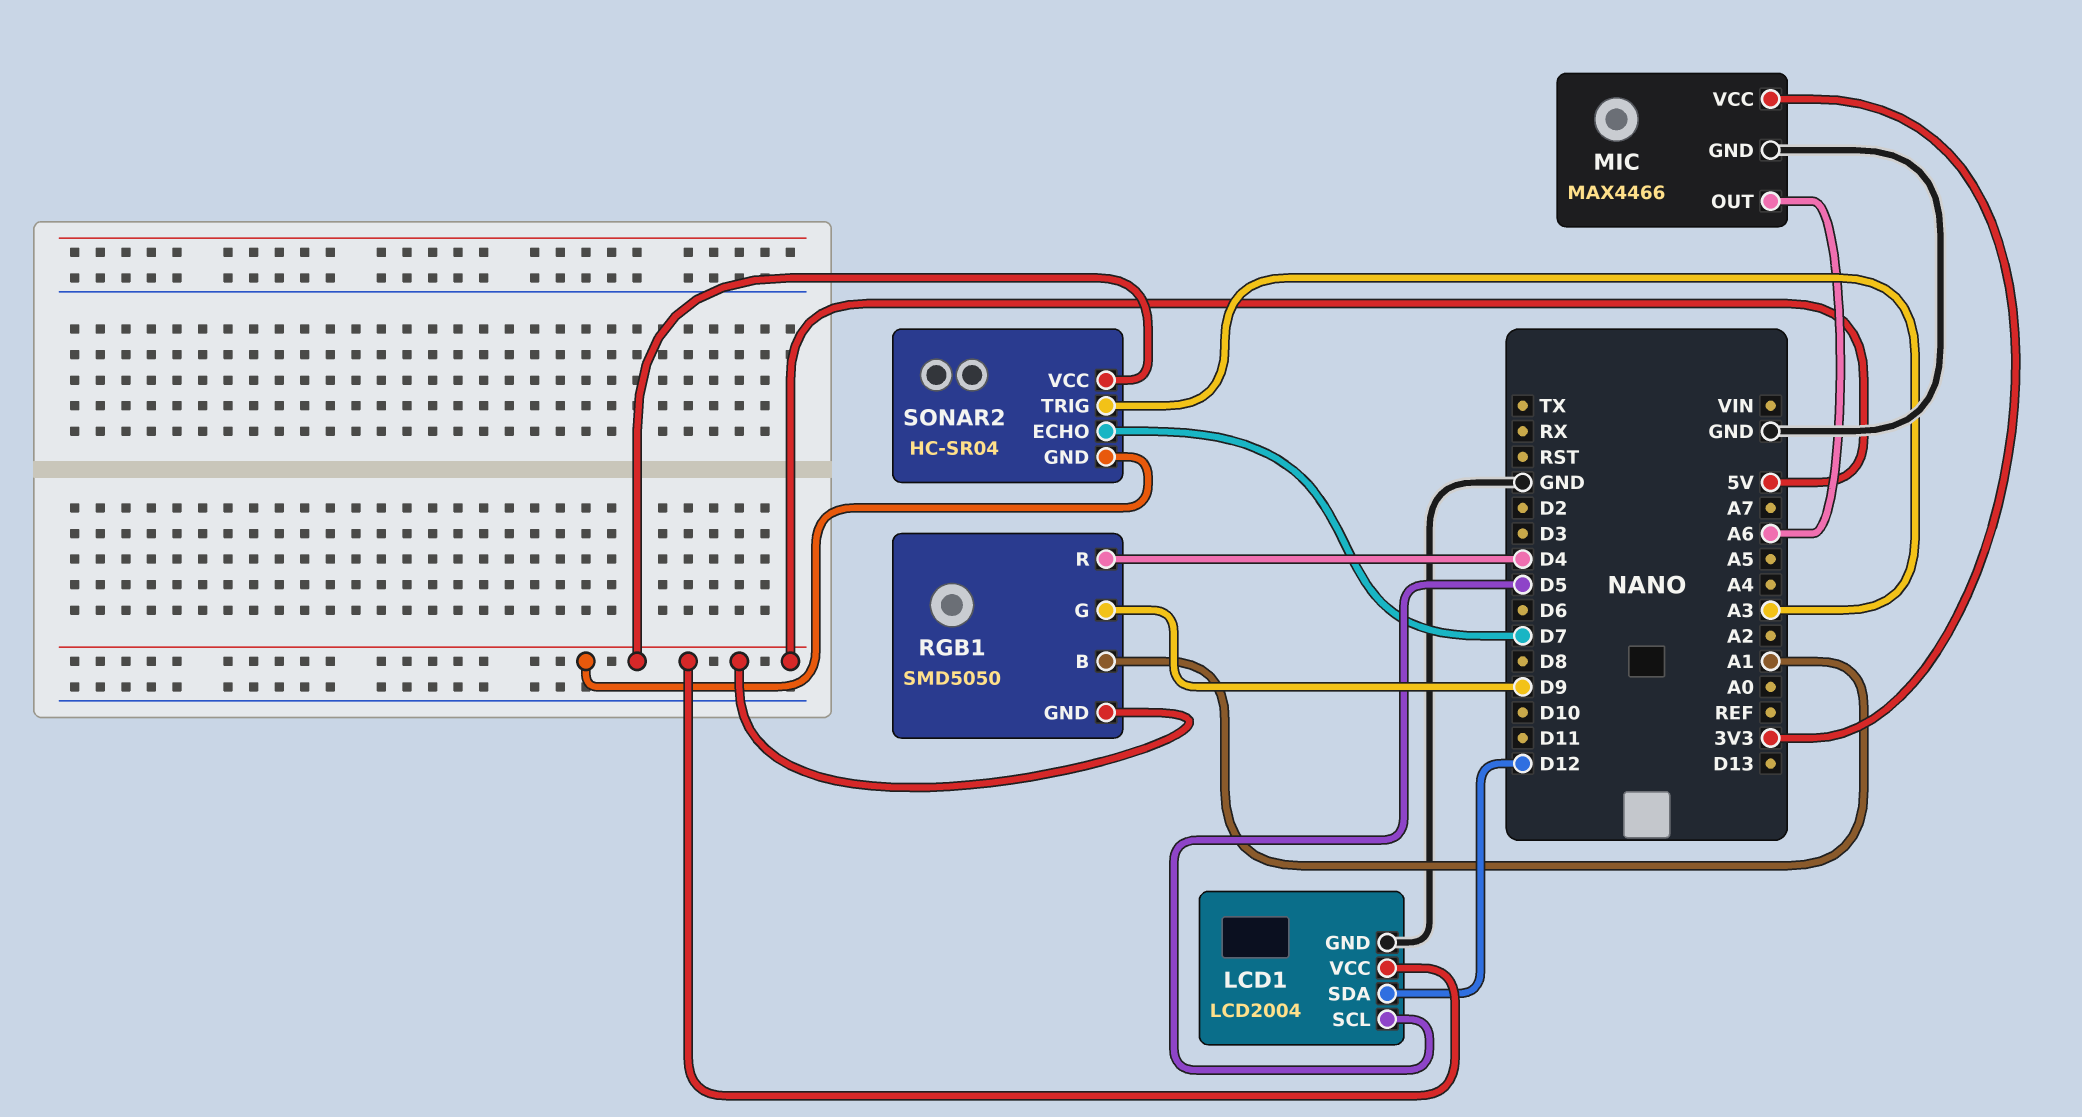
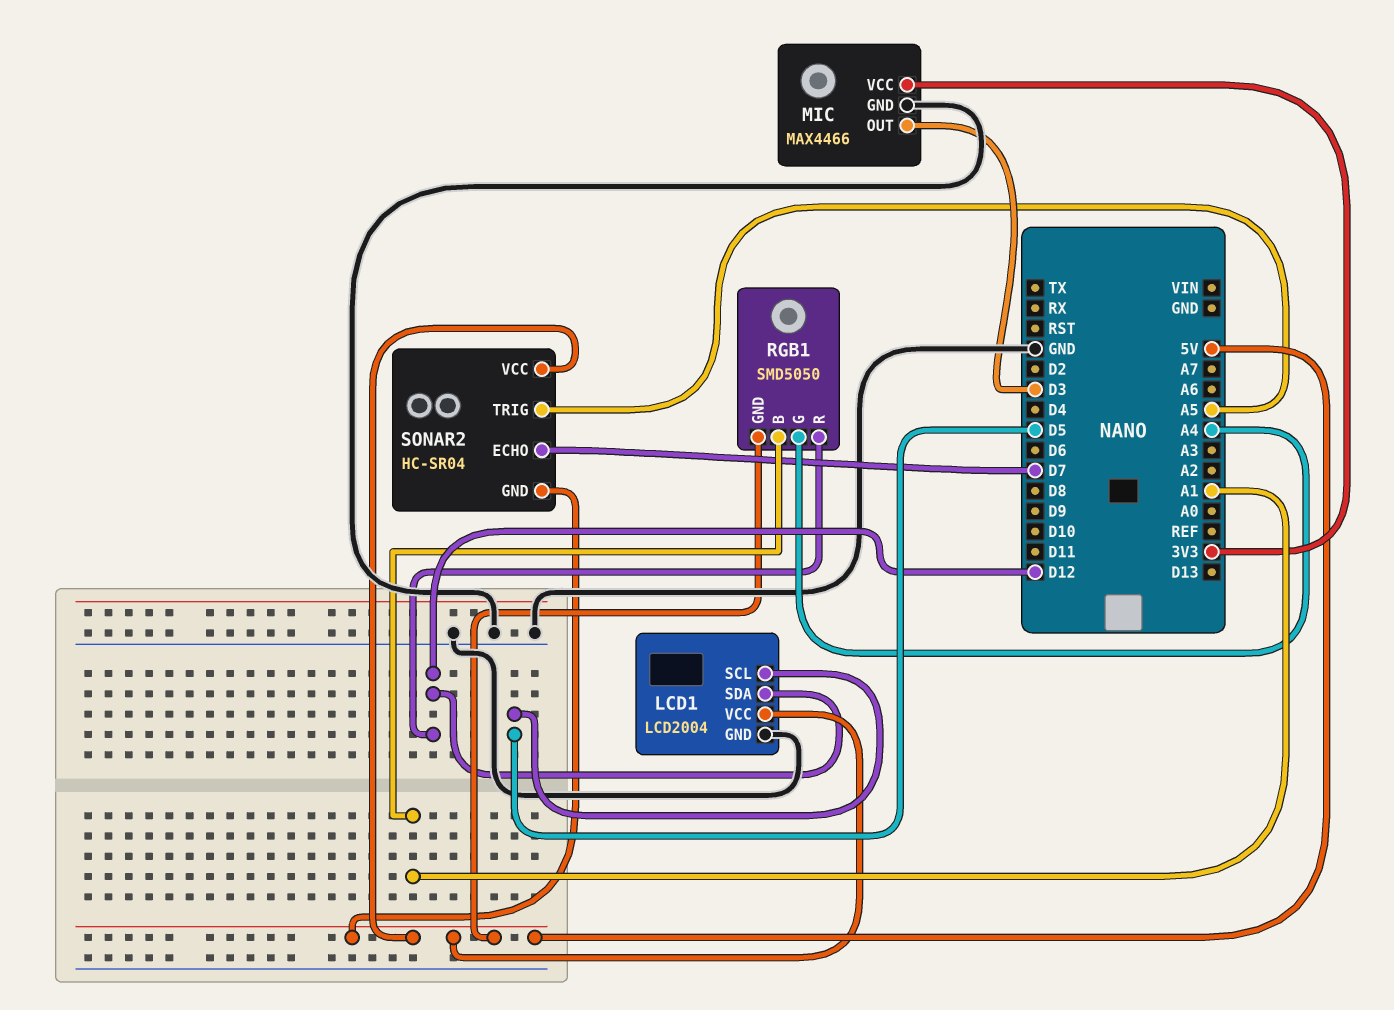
MIC pin OUT: A6 -> D3
RGB1 pin G: D9 -> A4
RGB1 pin R: D4 -> D12
SONAR2 pin TRIG: A3 -> A5

